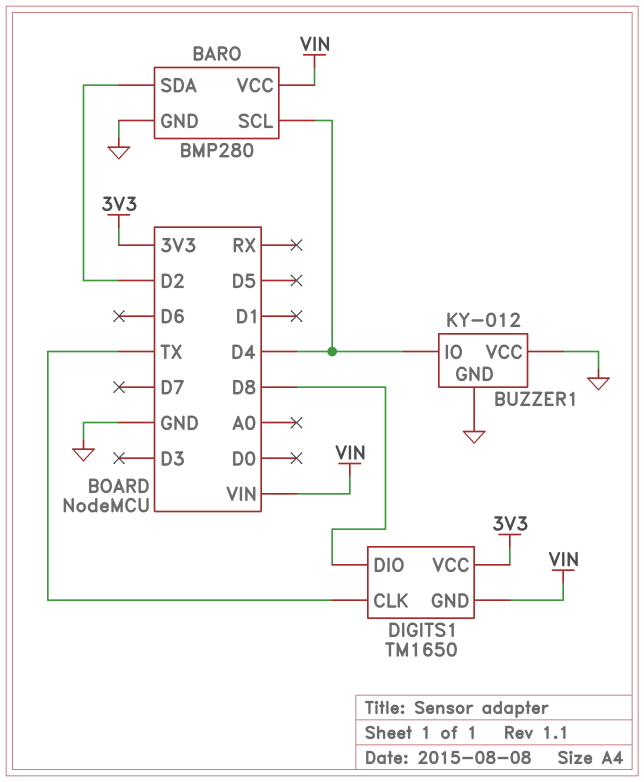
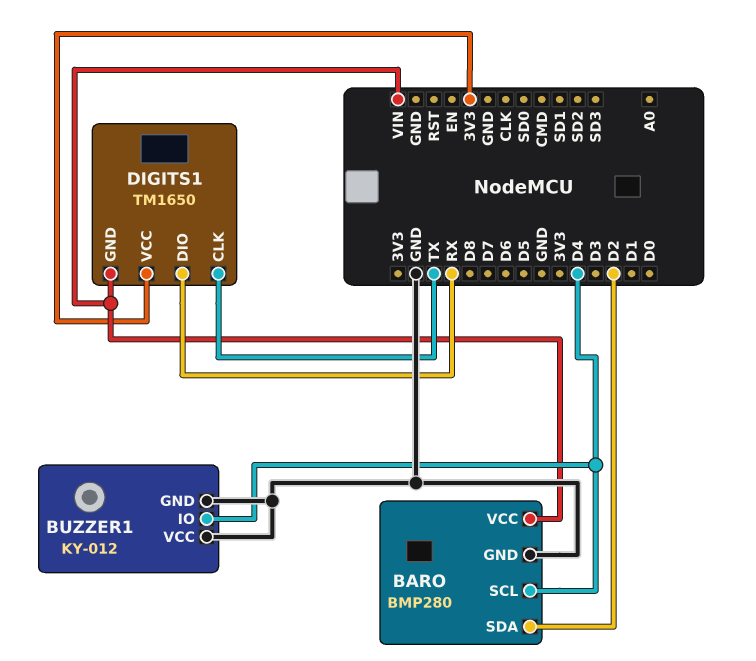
DIGITS1 pin DIO: D8 -> RX

